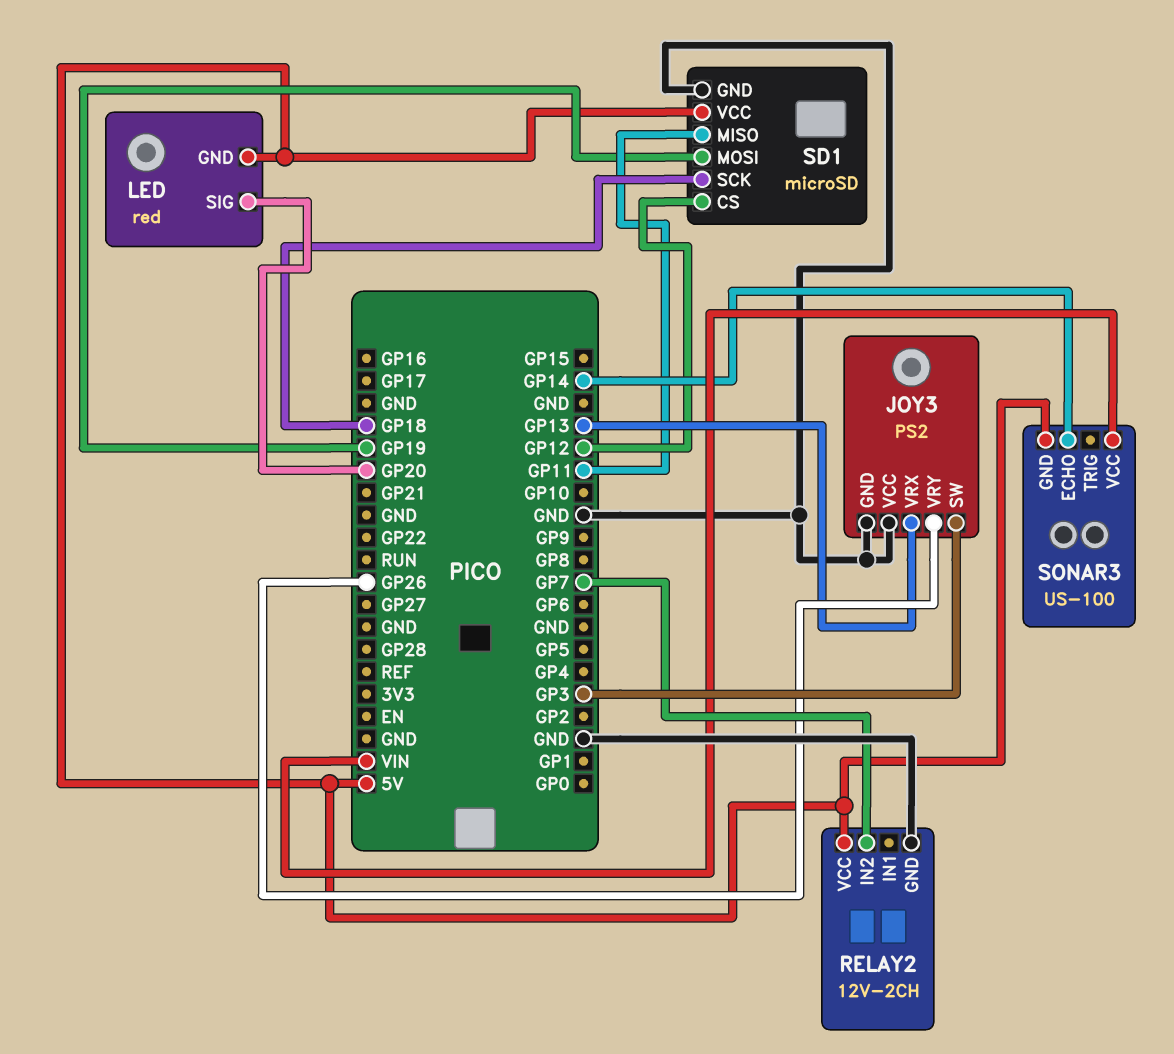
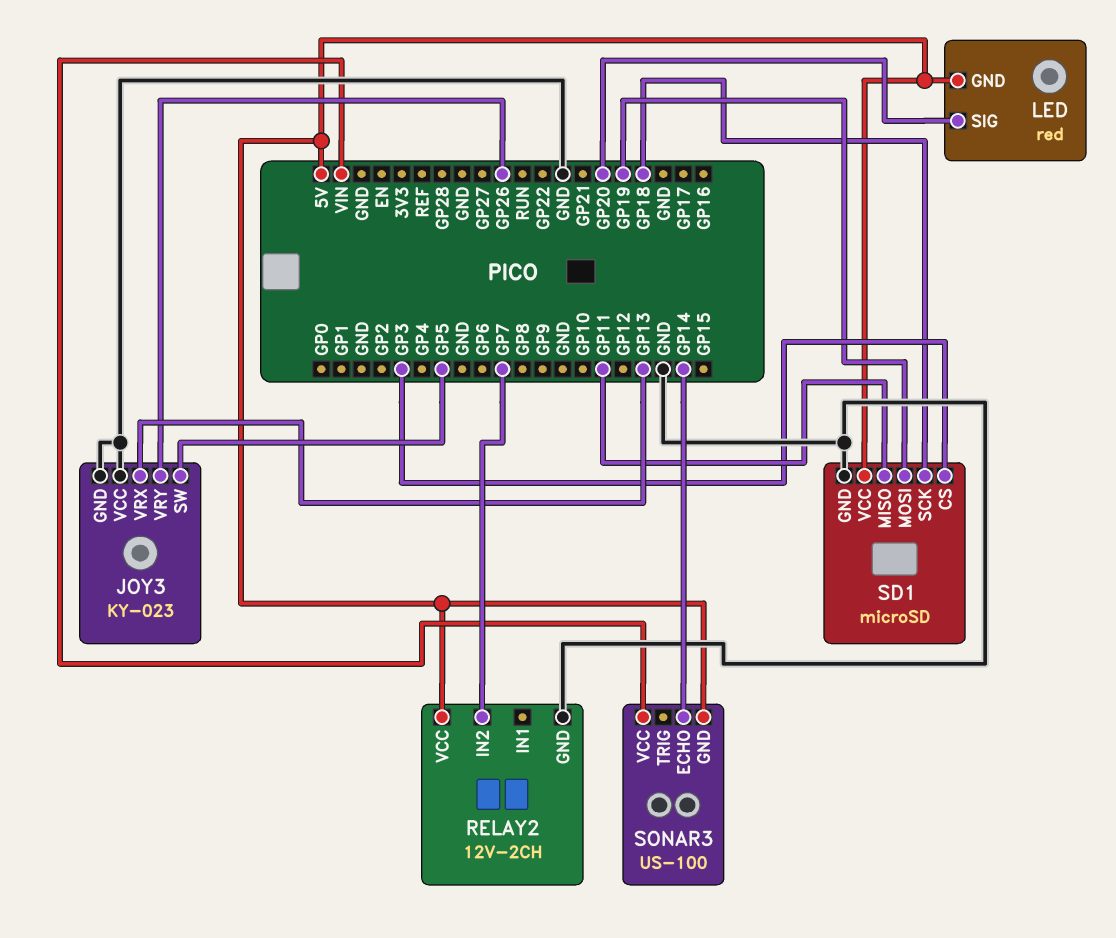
JOY3: PS2 -> KY-023
JOY3 pin SW: GP3 -> GP5
SD1 pin CS: GP12 -> GP3

